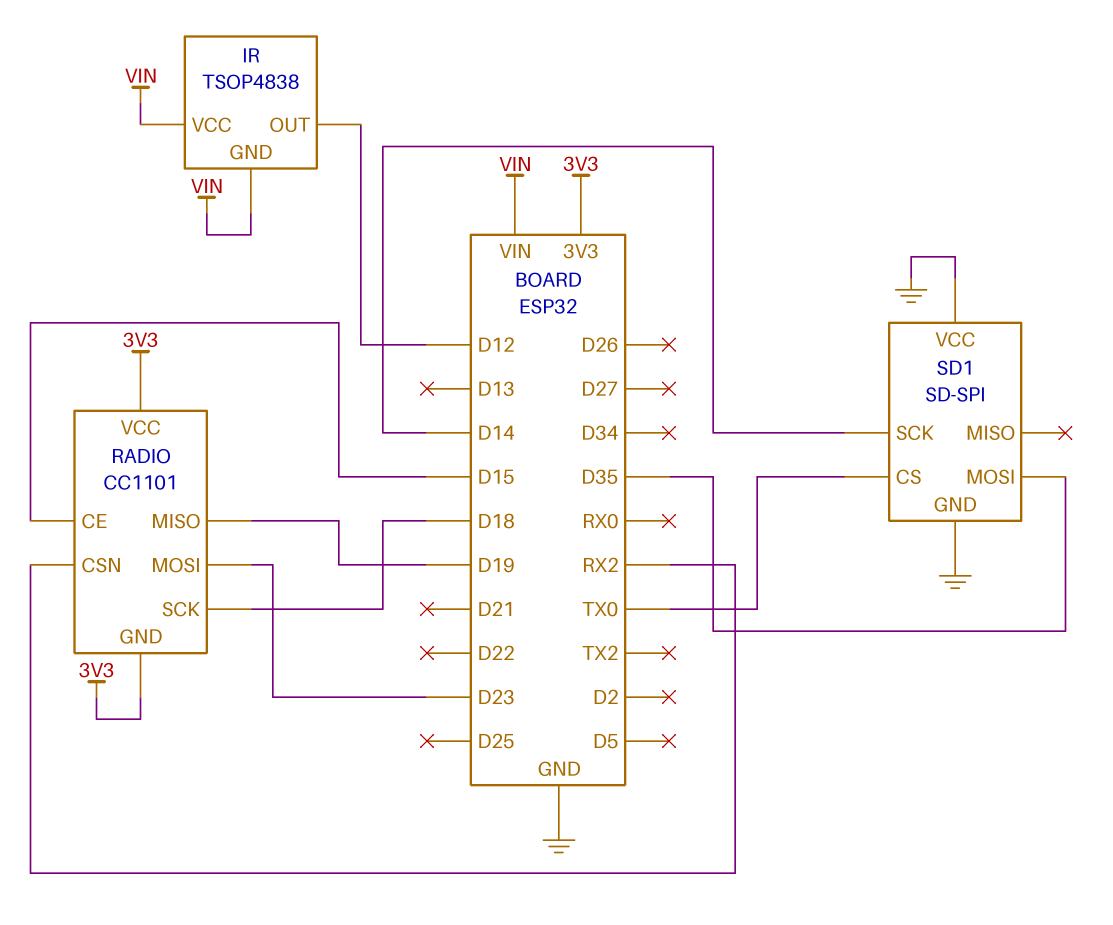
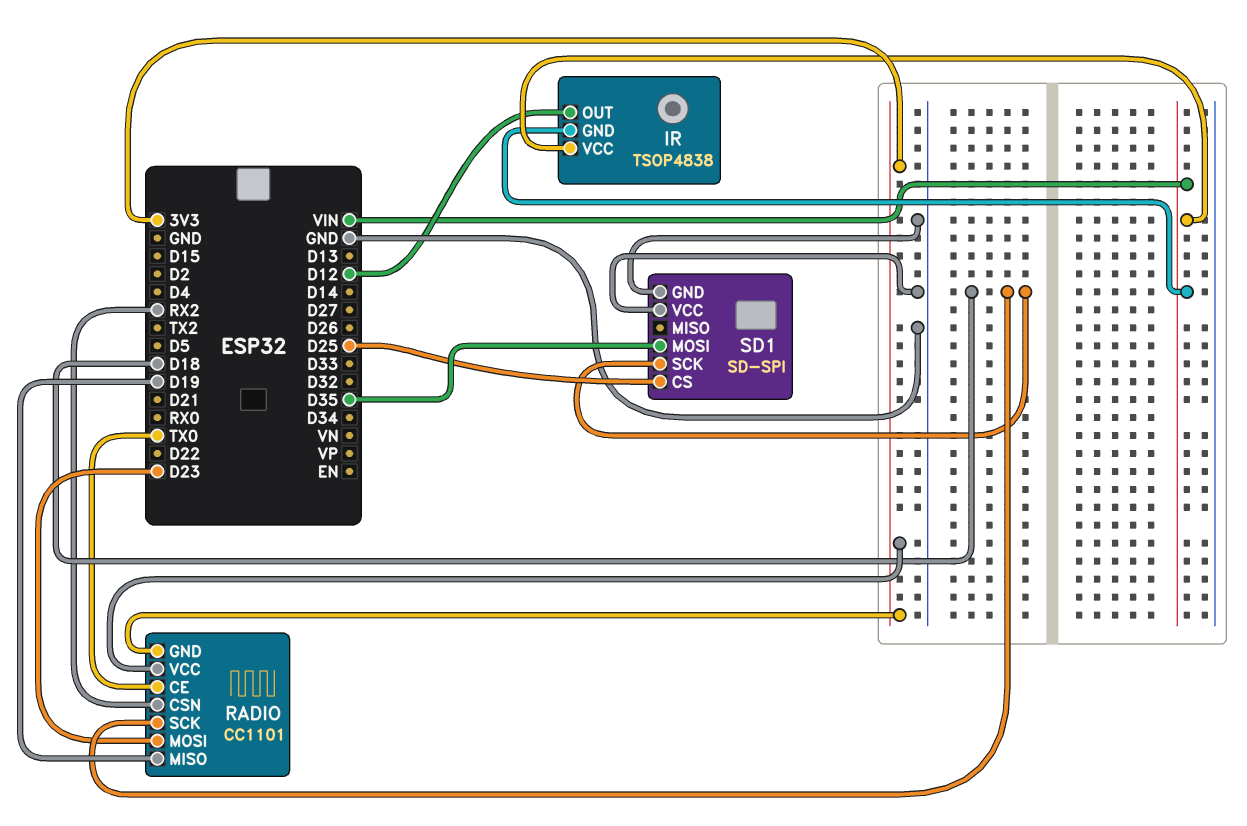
RADIO pin CE: D15 -> TX0
SD1 pin CS: TX0 -> D25
SD1 pin SCK: D14 -> D18

